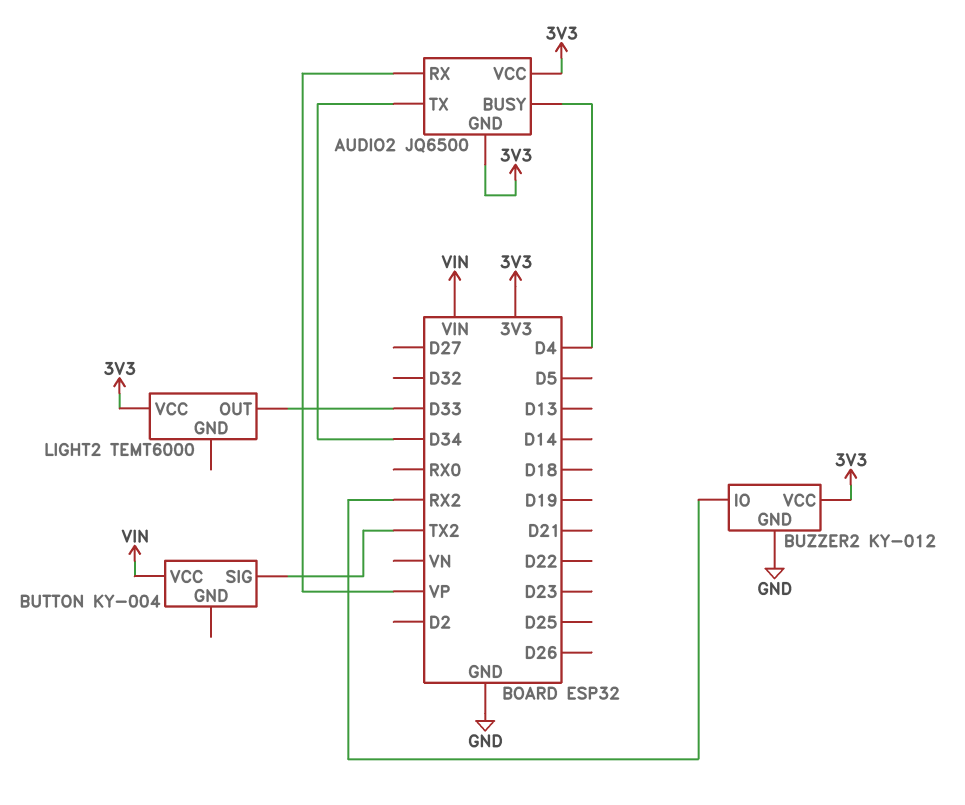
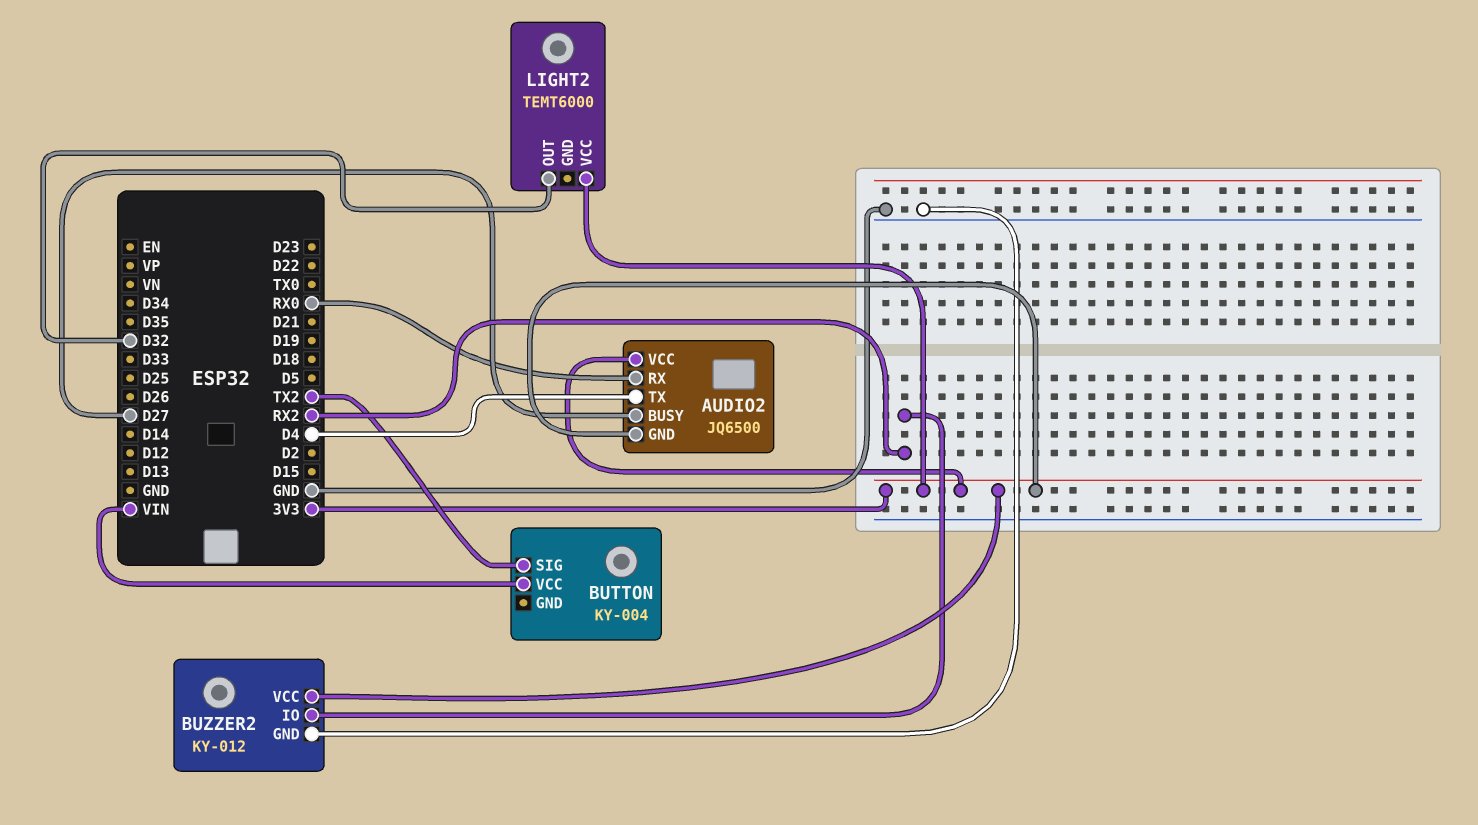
AUDIO2 pin BUSY: D4 -> D27
AUDIO2 pin RX: VP -> RX0
AUDIO2 pin TX: D34 -> D4
LIGHT2 pin OUT: D33 -> D32

